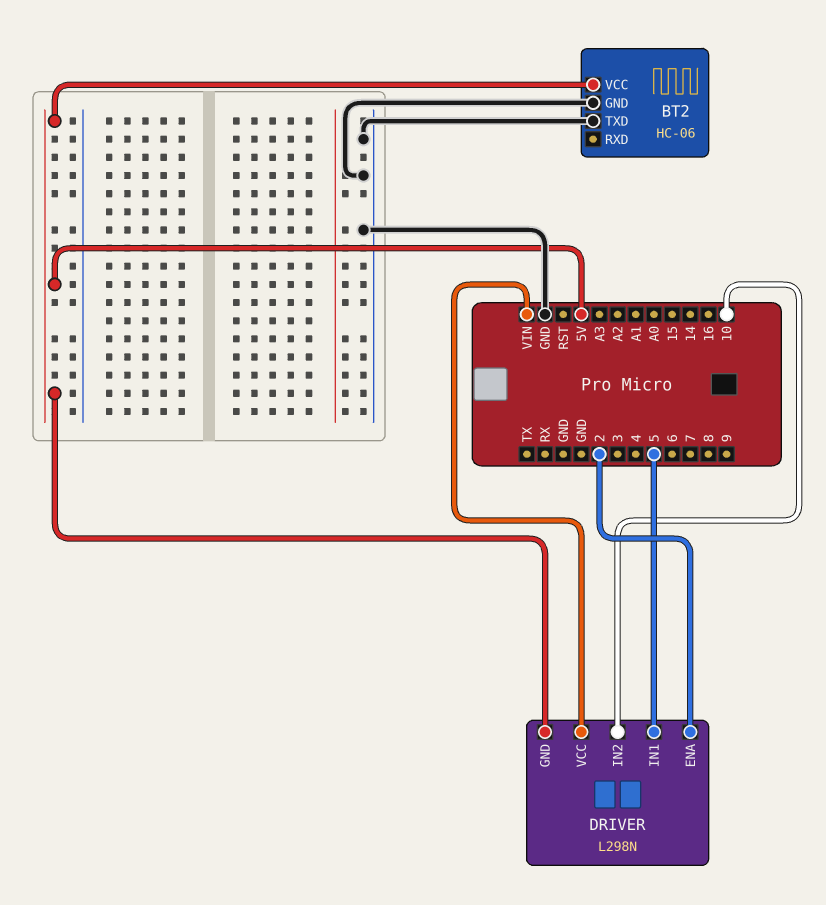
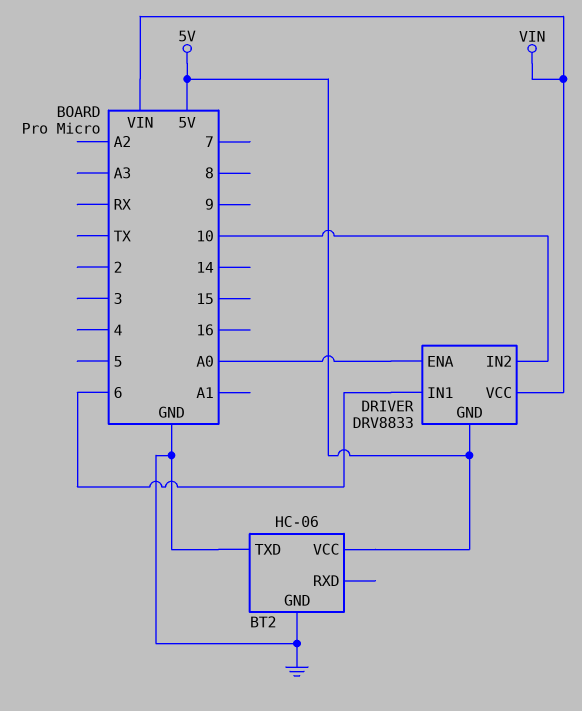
DRIVER: L298N -> DRV8833
DRIVER pin ENA: 2 -> A0
DRIVER pin IN1: 5 -> 6

